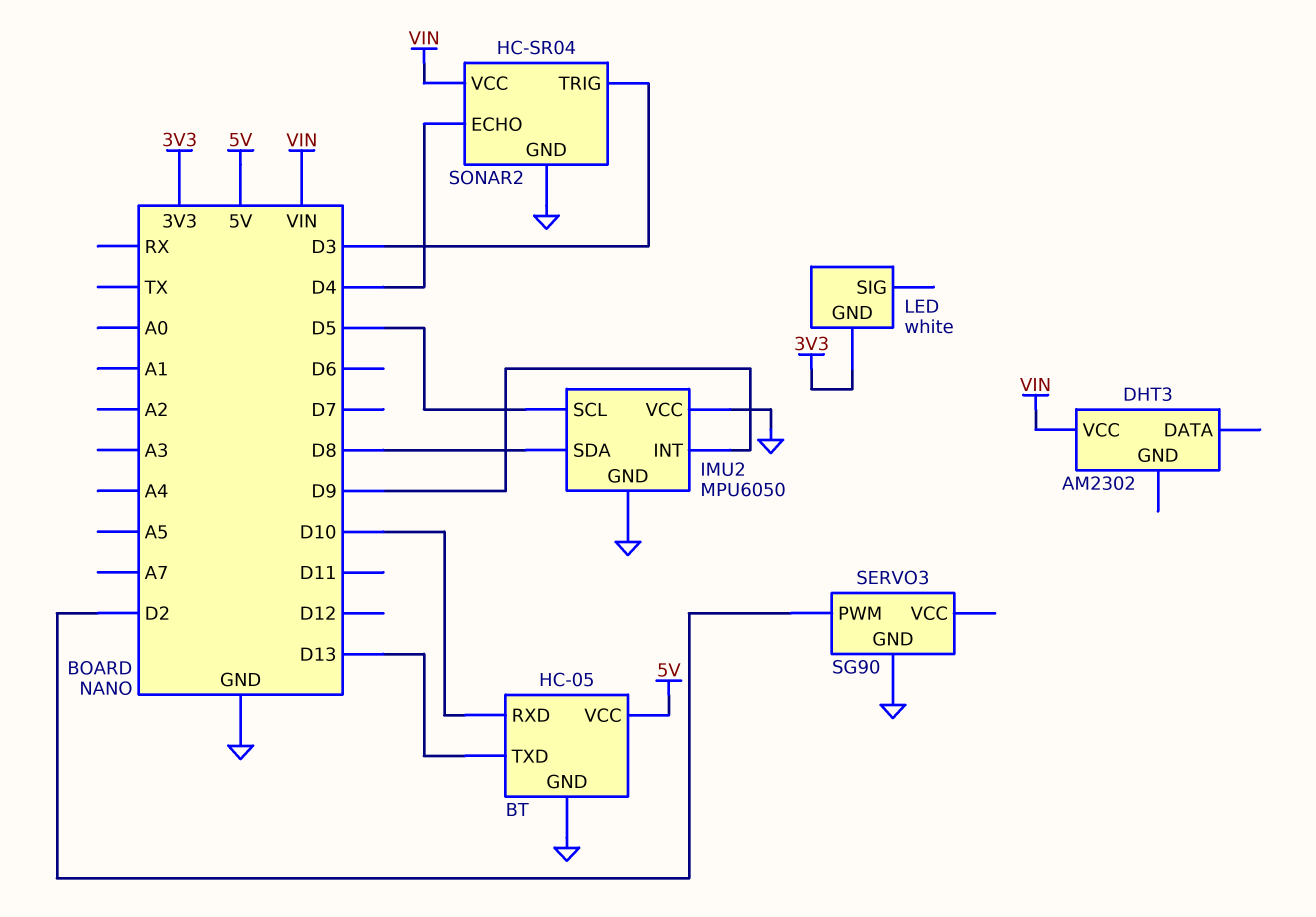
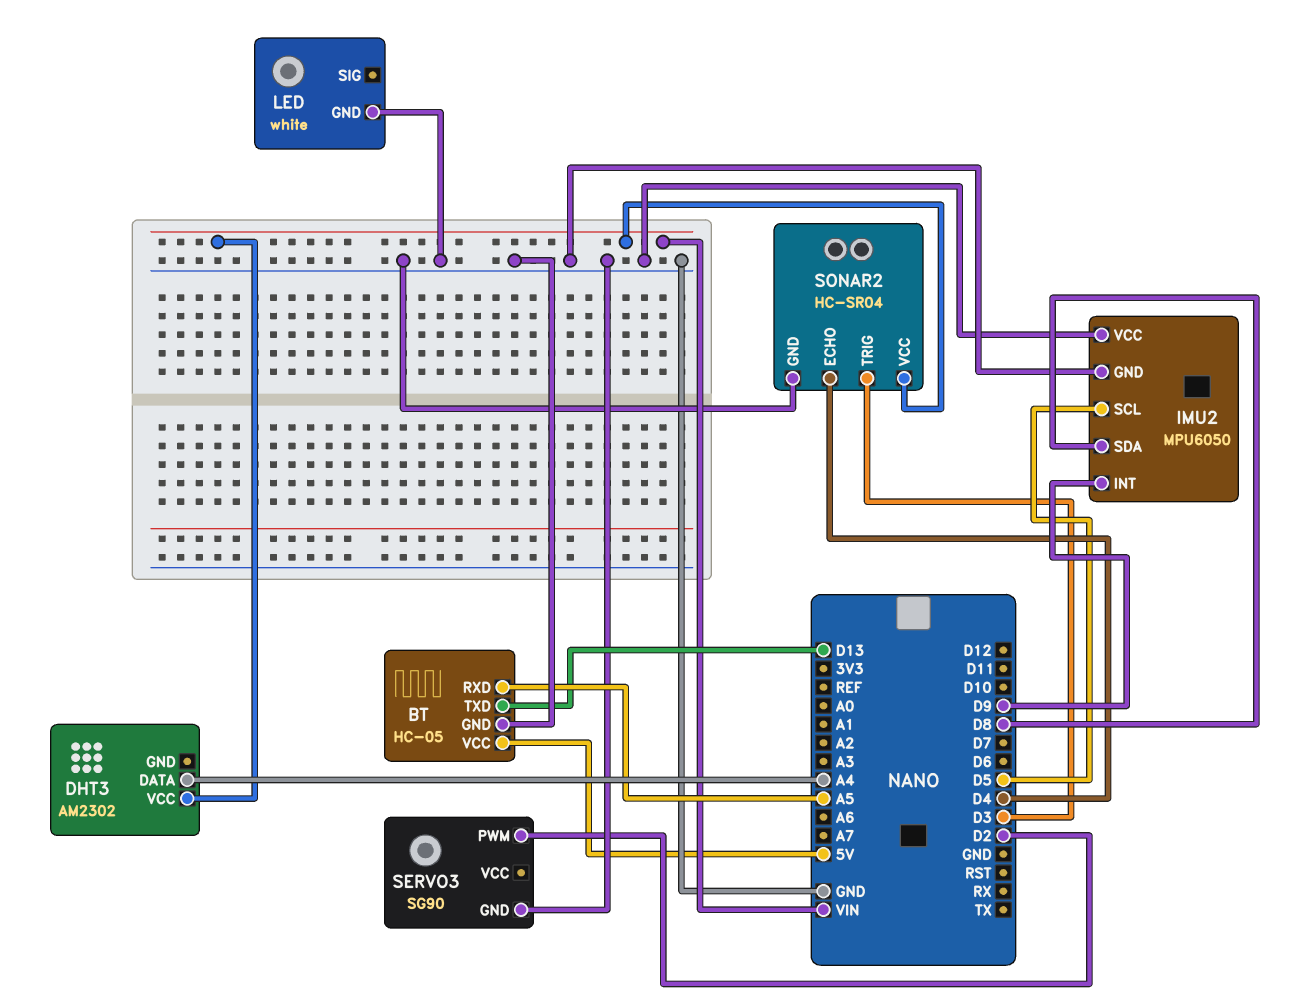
BT pin RXD: D10 -> A5
DHT3 pin DATA: none -> A4
LED pin GND: 3V3 -> GND

